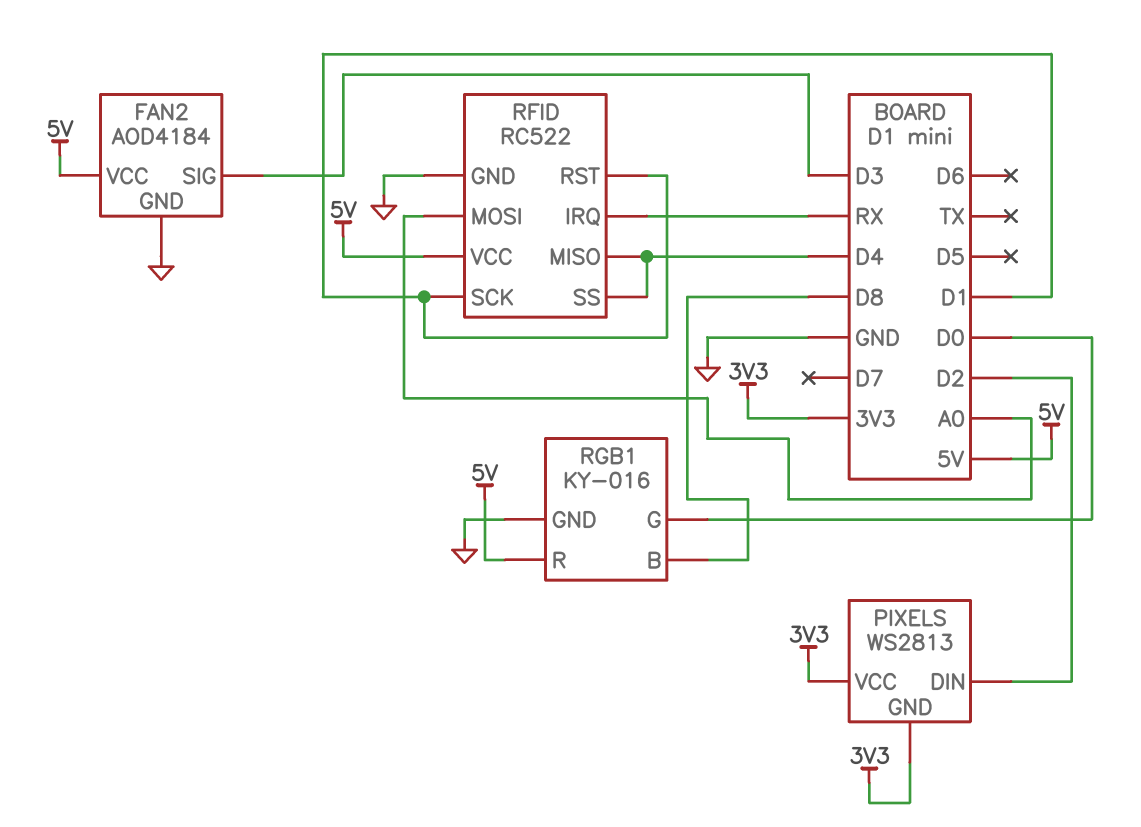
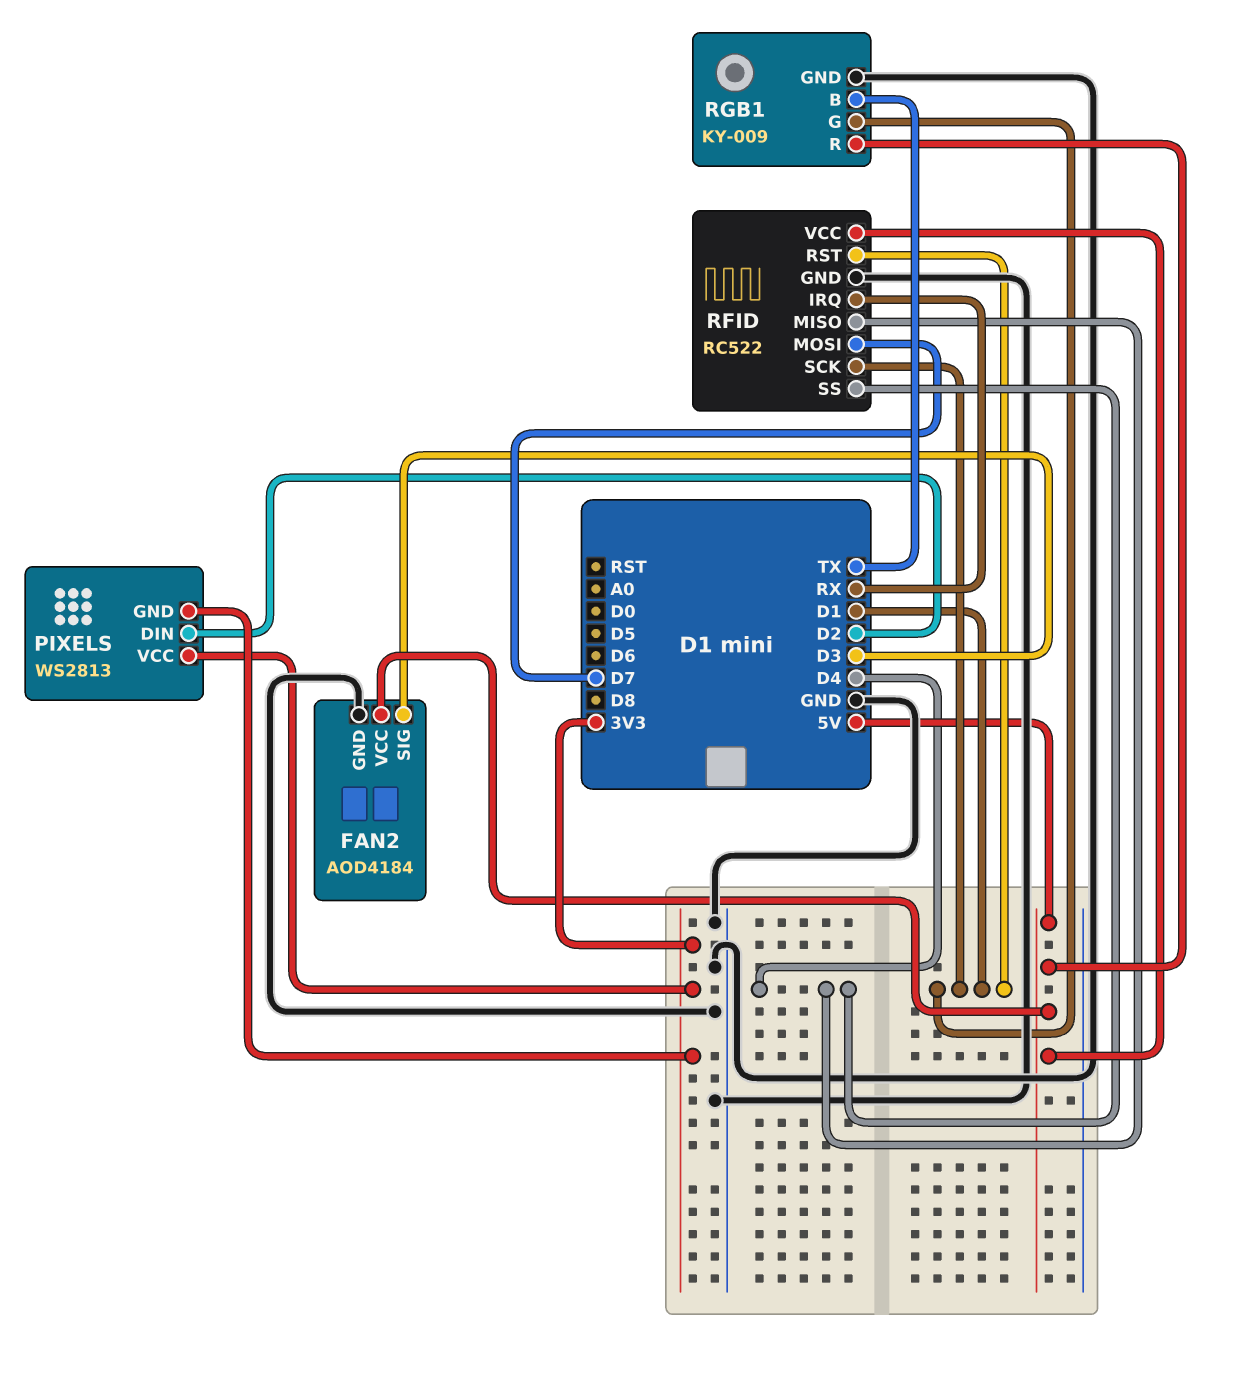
RFID pin MOSI: A0 -> D7
RGB1: KY-016 -> KY-009
RGB1 pin B: D8 -> TX
RGB1 pin G: D0 -> D1

